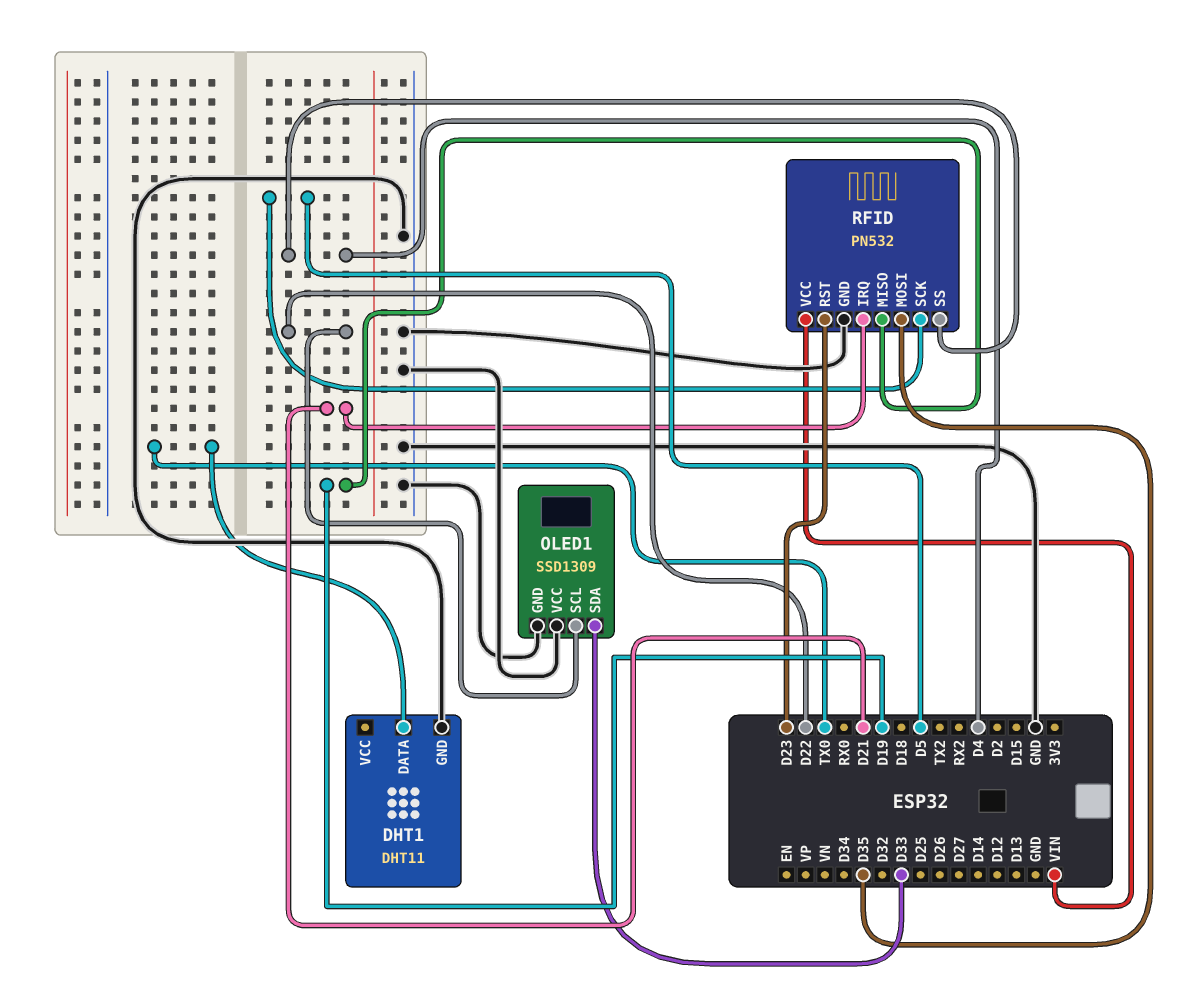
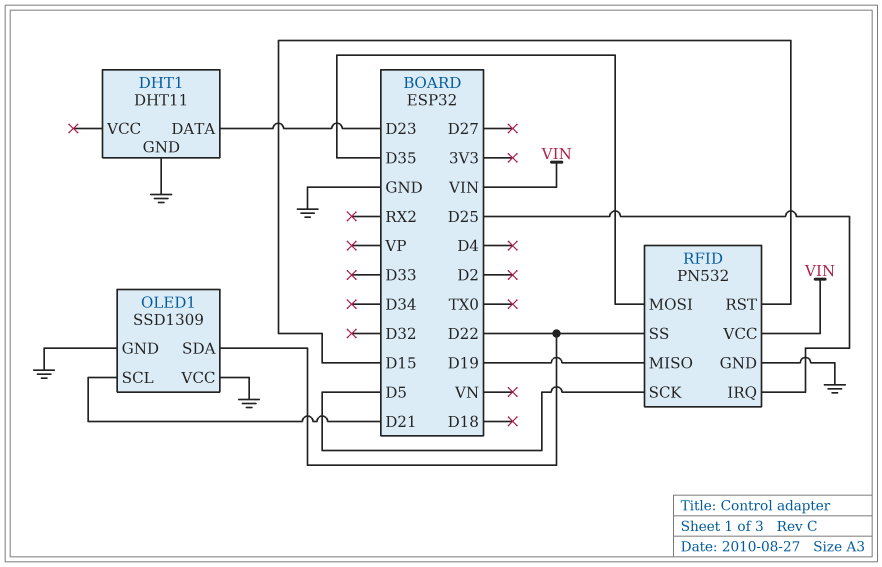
DHT1 pin DATA: TX0 -> D23
OLED1 pin SCL: D22 -> D21
OLED1 pin SDA: D33 -> D22
RFID pin IRQ: D21 -> D25
RFID pin RST: D23 -> D15
RFID pin SS: D4 -> D22

